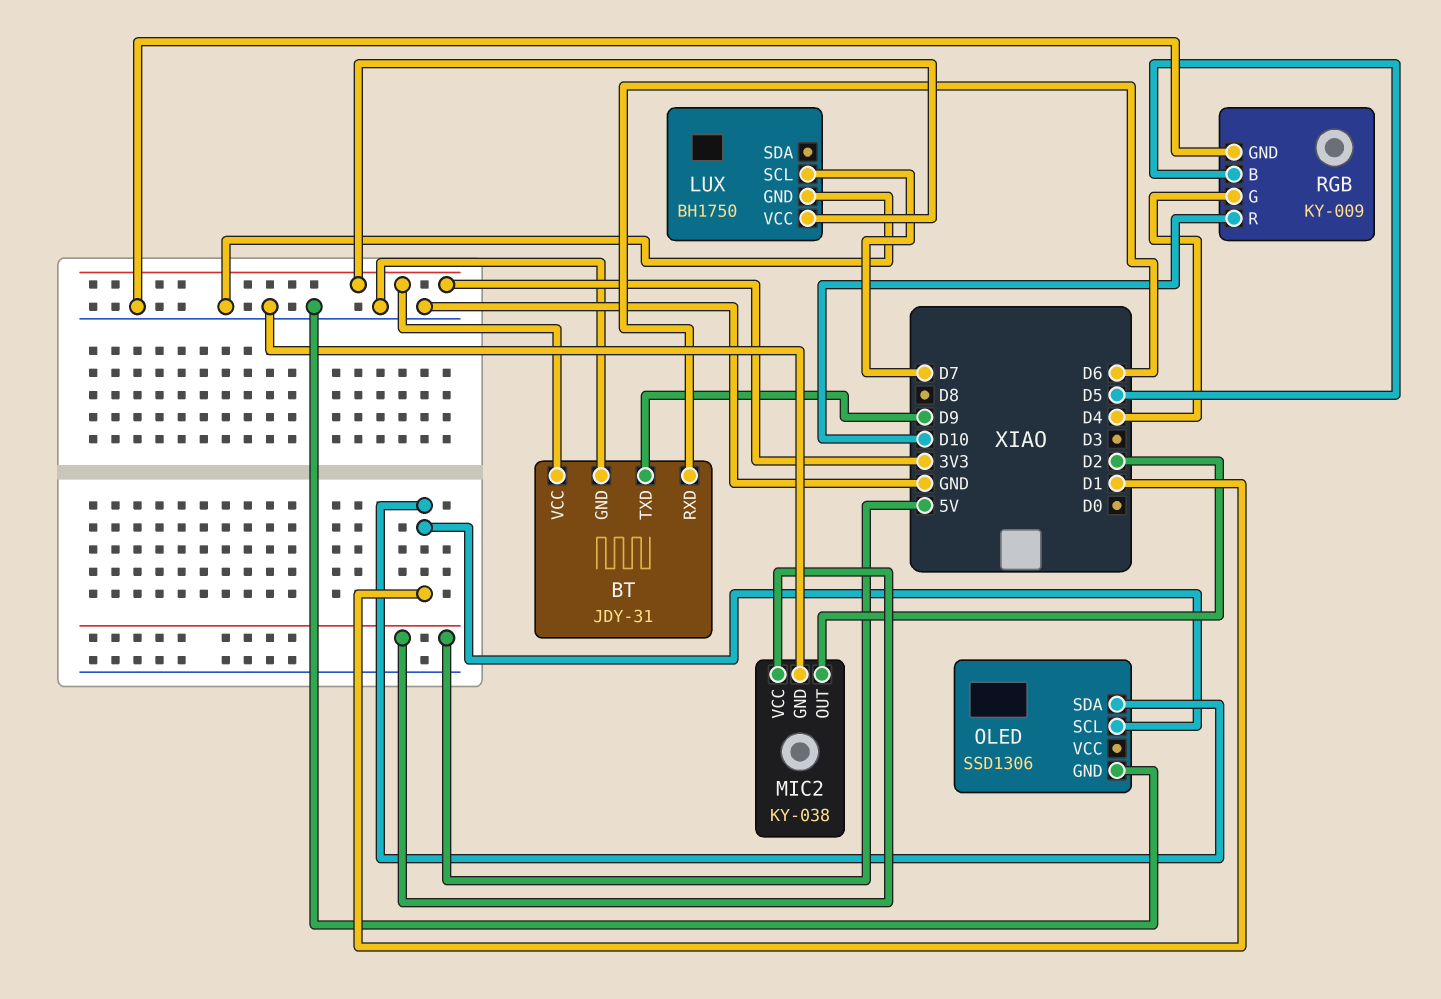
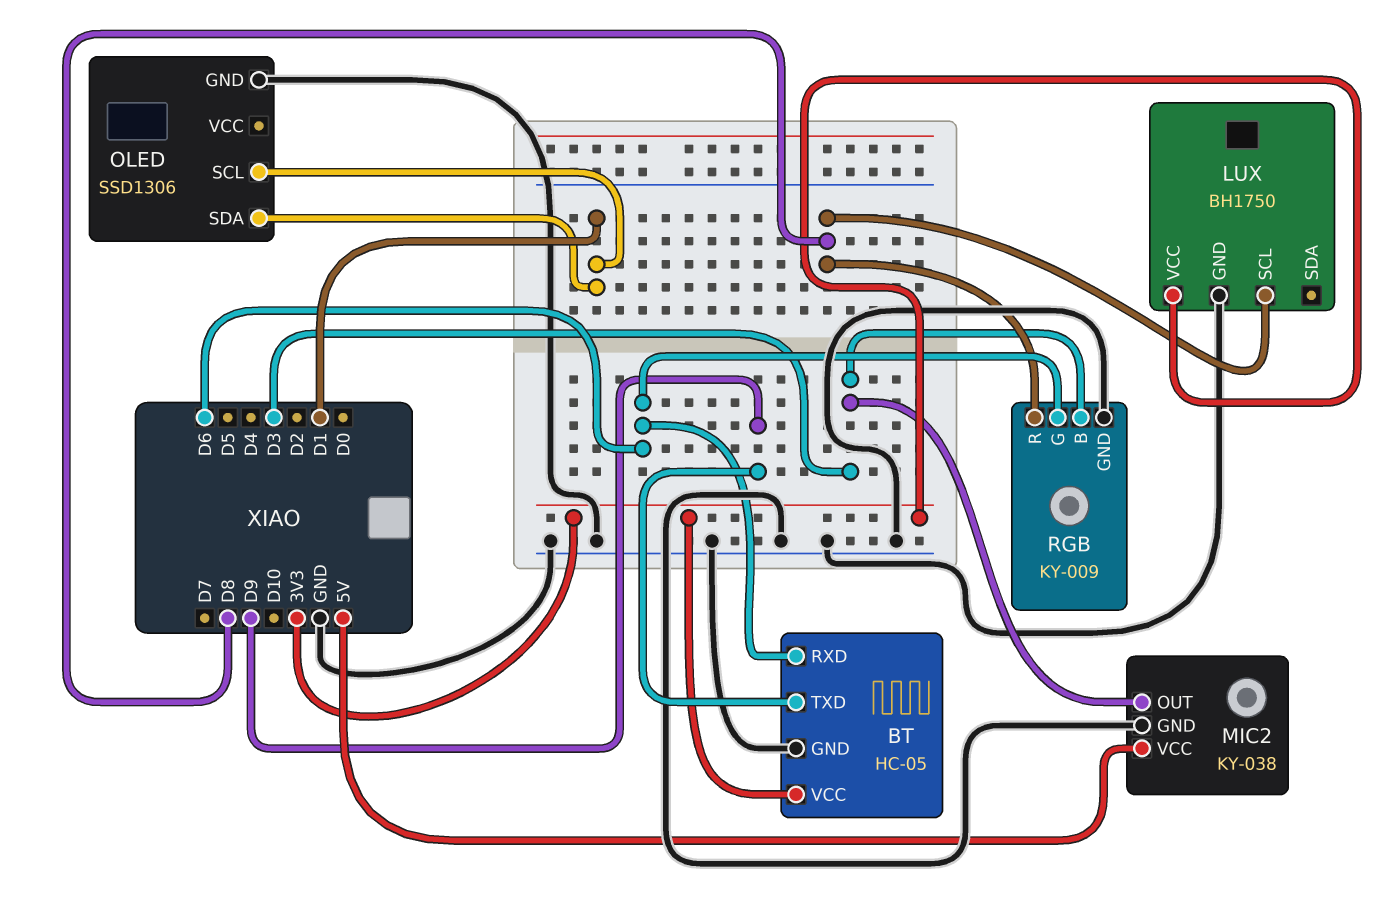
BT: JDY-31 -> HC-05
LUX pin SCL: D7 -> D8
MIC2 pin OUT: D2 -> D3
RGB pin B: D5 -> D3
RGB pin G: D4 -> D6
RGB pin R: D10 -> D8

